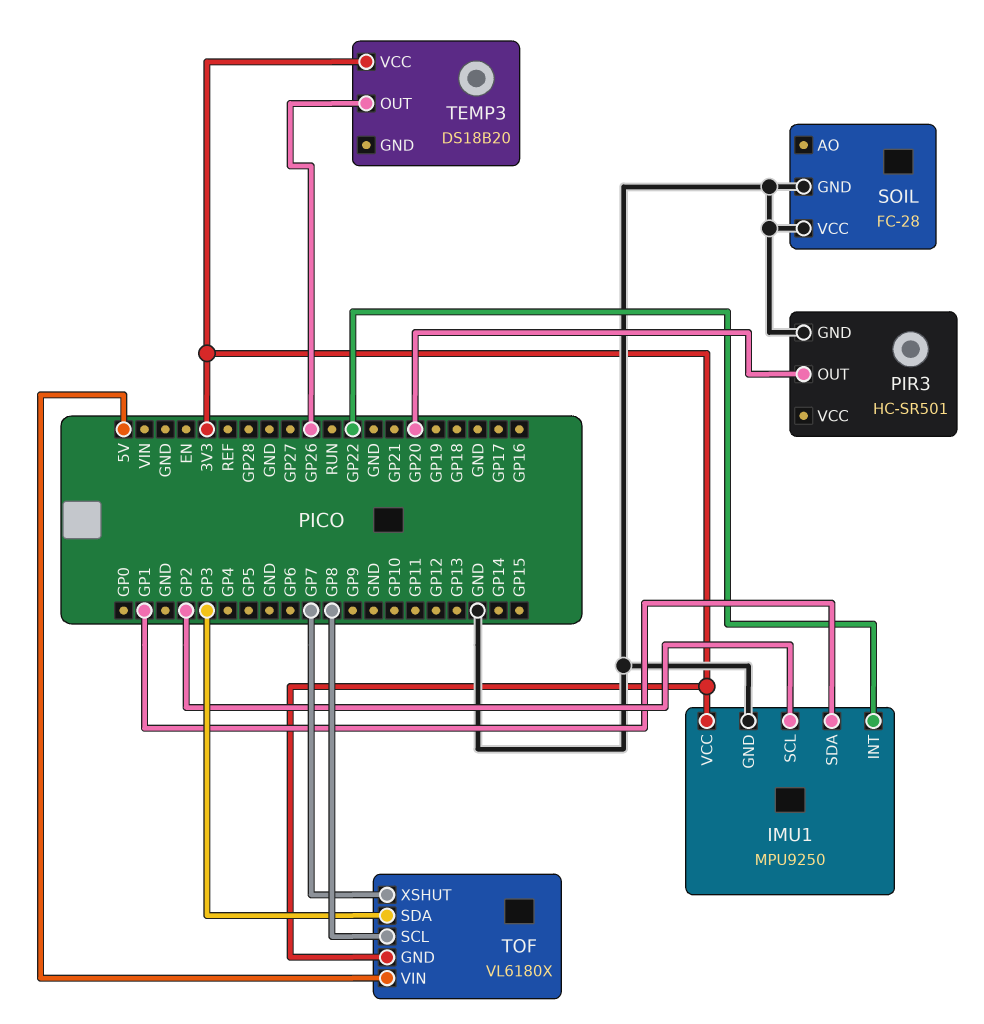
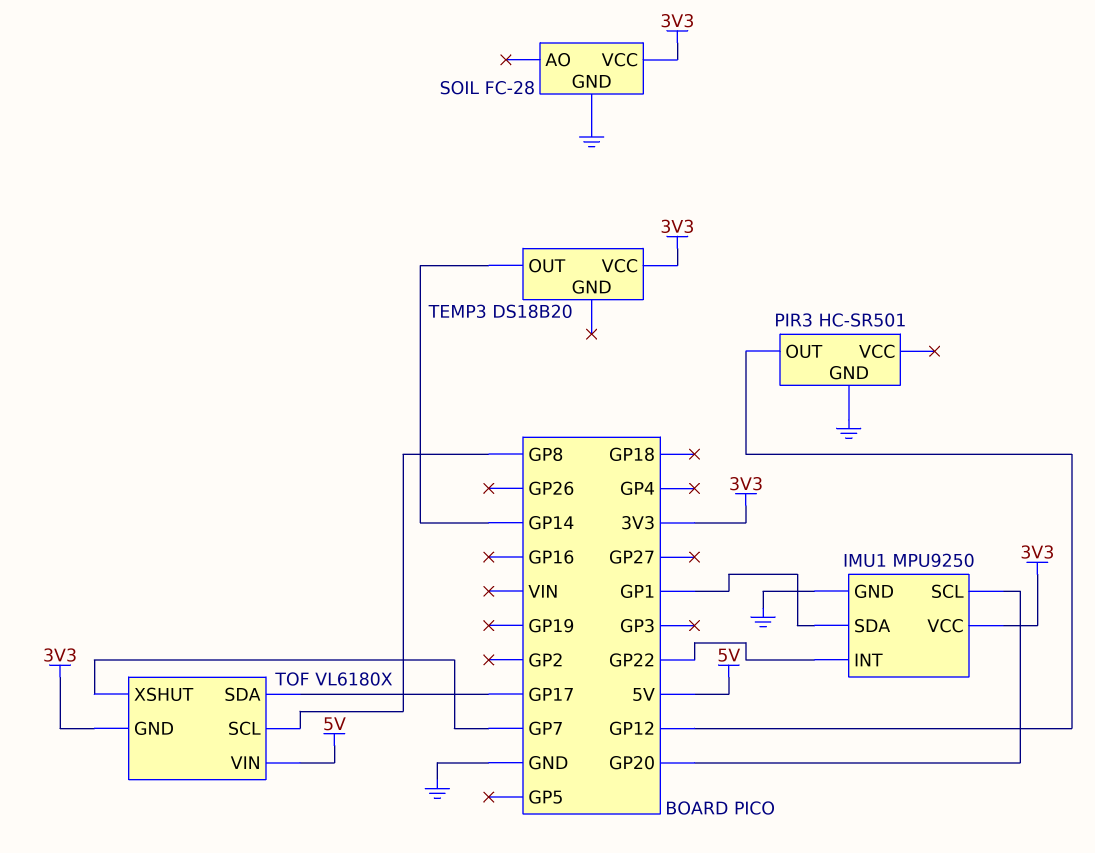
IMU1 pin SCL: GP2 -> GP20
PIR3 pin OUT: GP20 -> GP12
SOIL pin VCC: GND -> 3V3
TEMP3 pin OUT: GP26 -> GP14
TOF pin SDA: GP3 -> GP17

